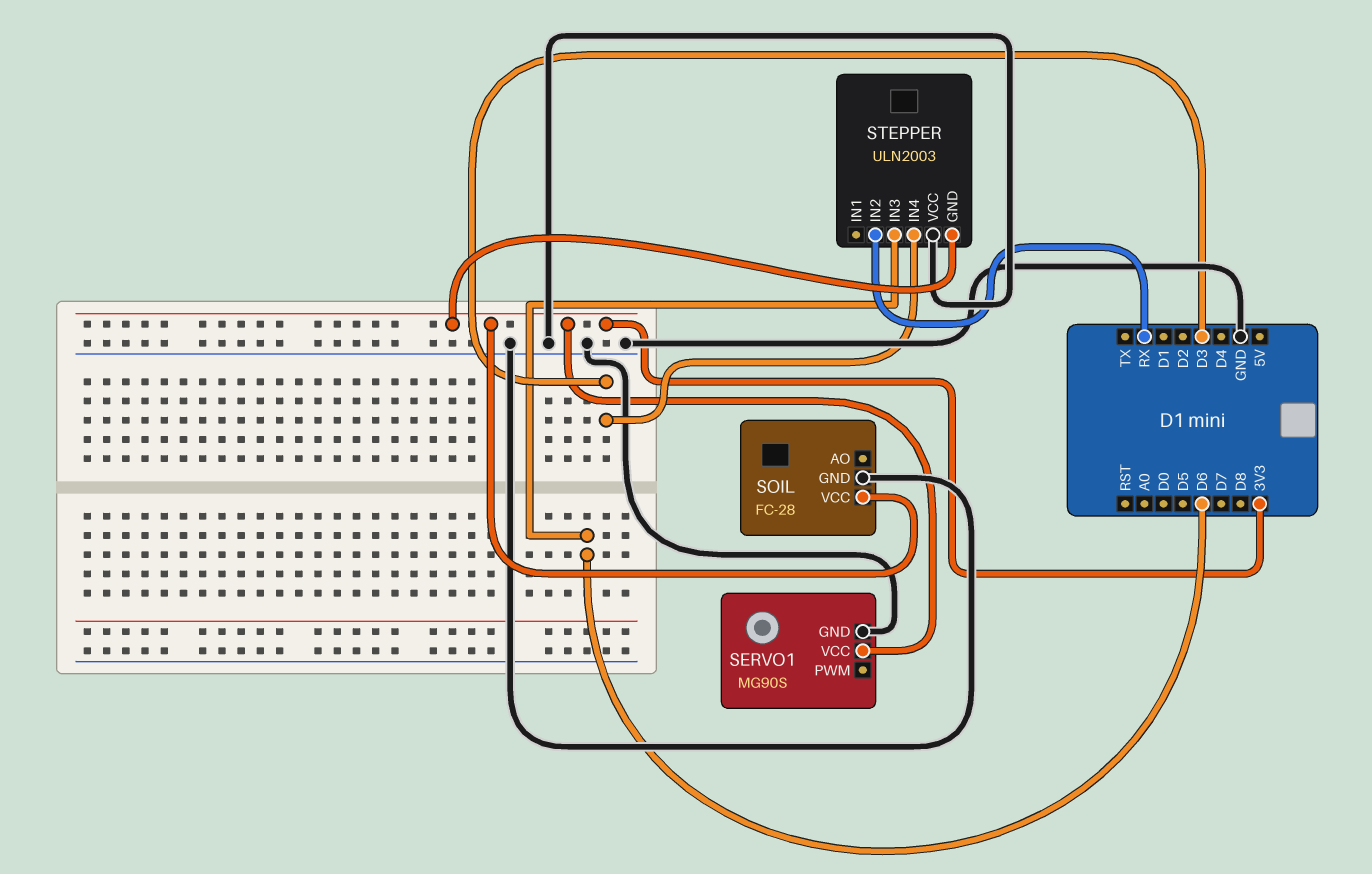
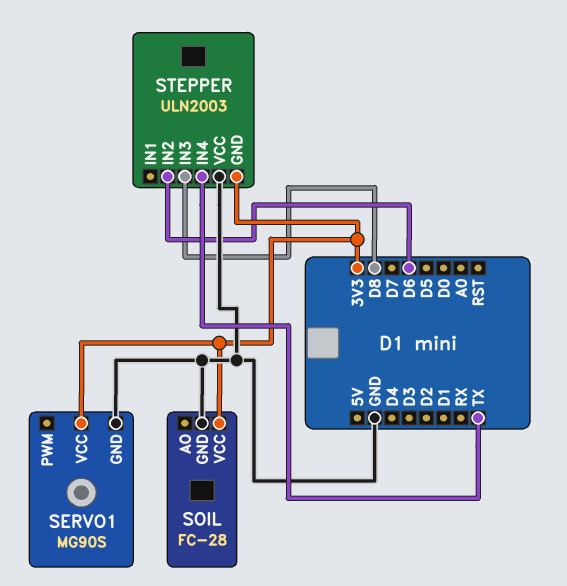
STEPPER pin IN2: RX -> D6
STEPPER pin IN3: D6 -> D8
STEPPER pin IN4: D3 -> TX

